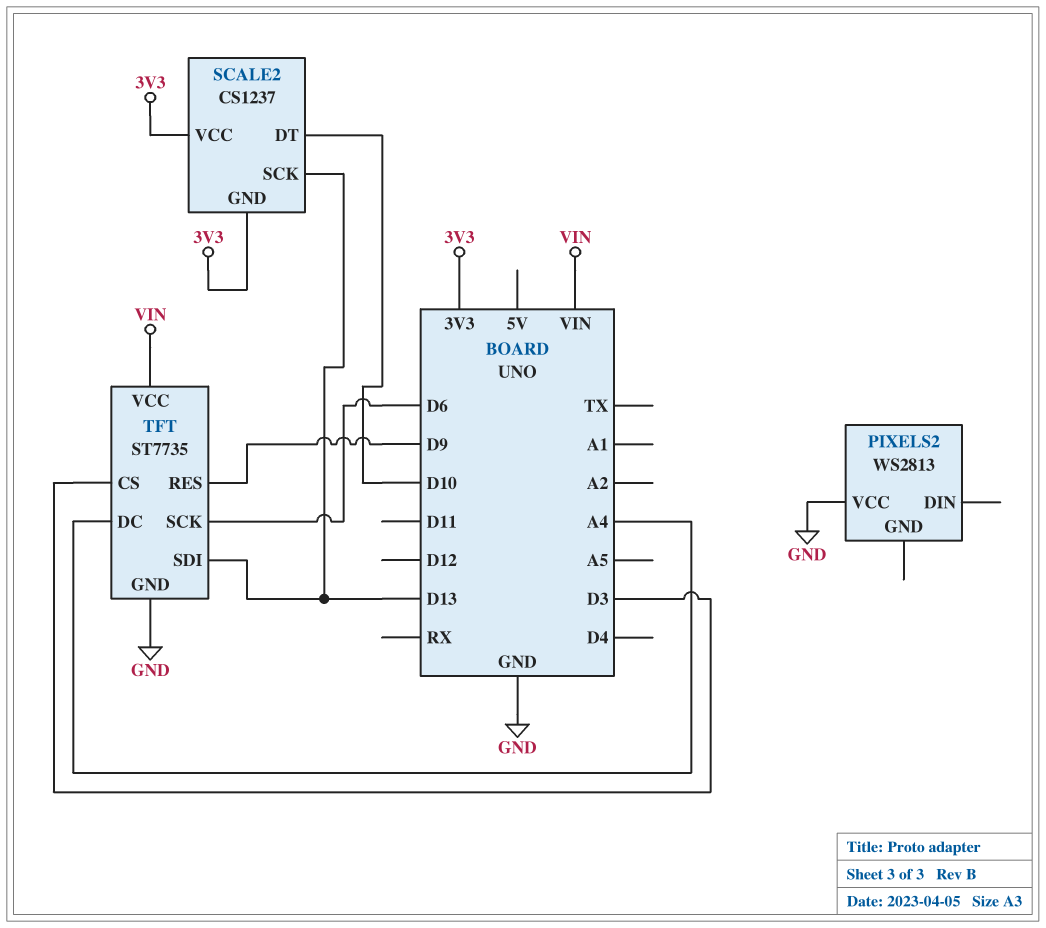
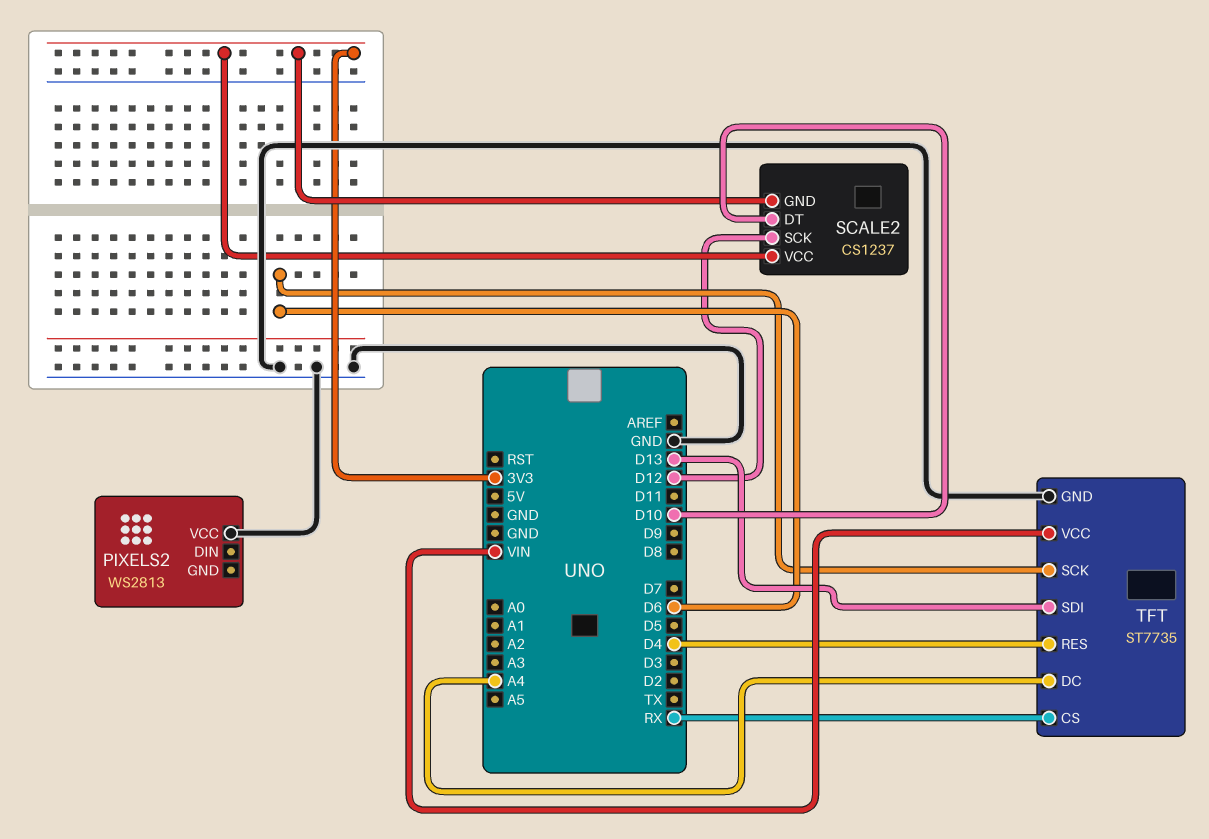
SCALE2 pin SCK: D13 -> D12
TFT pin CS: D3 -> RX
TFT pin RES: D9 -> D4

